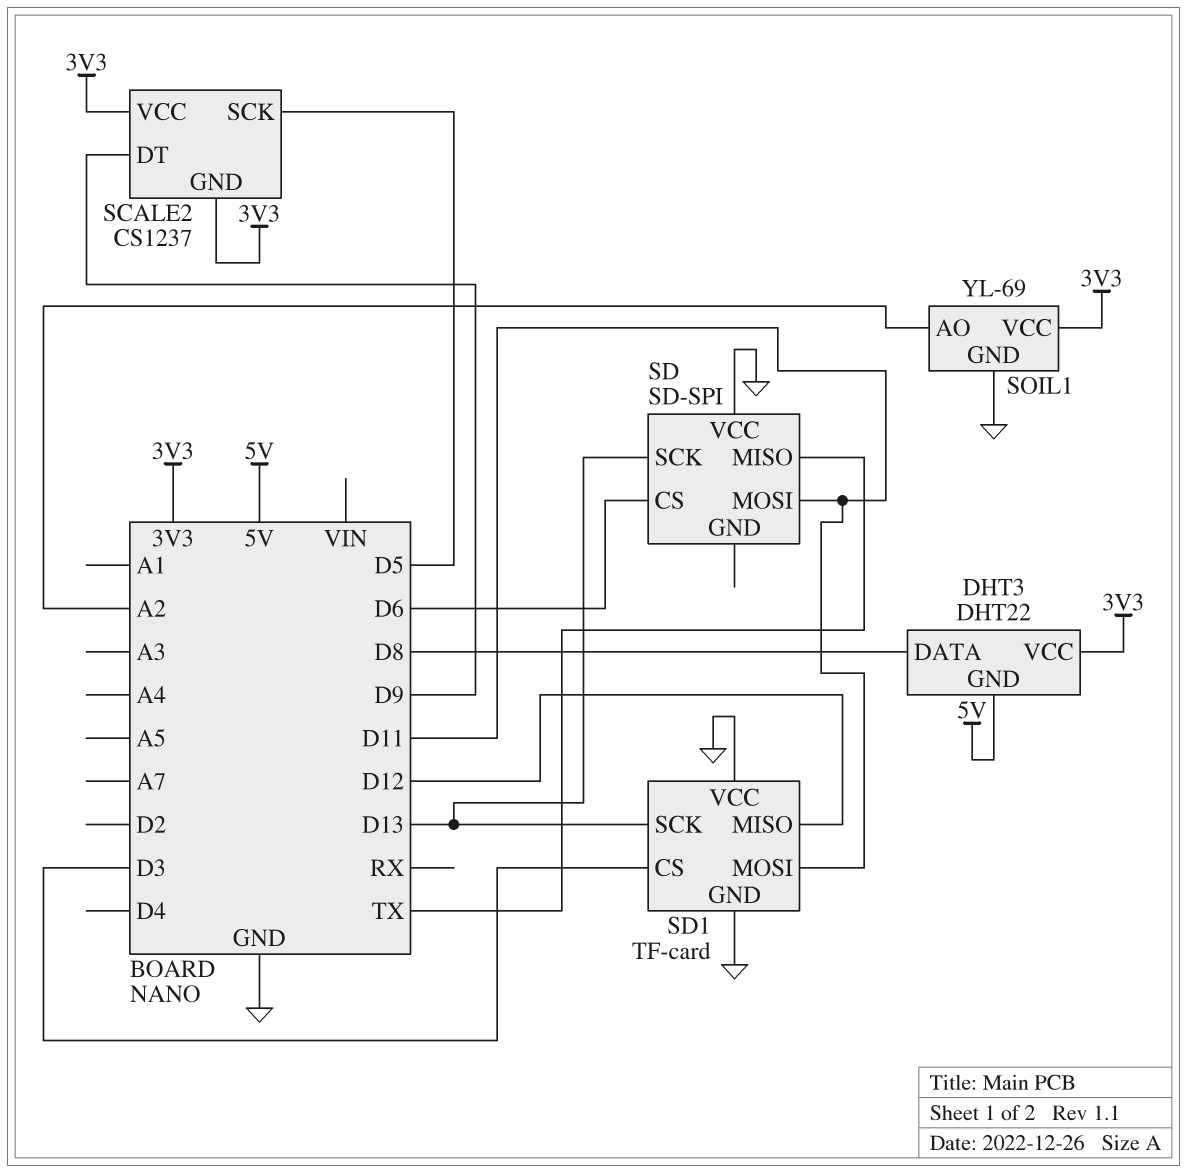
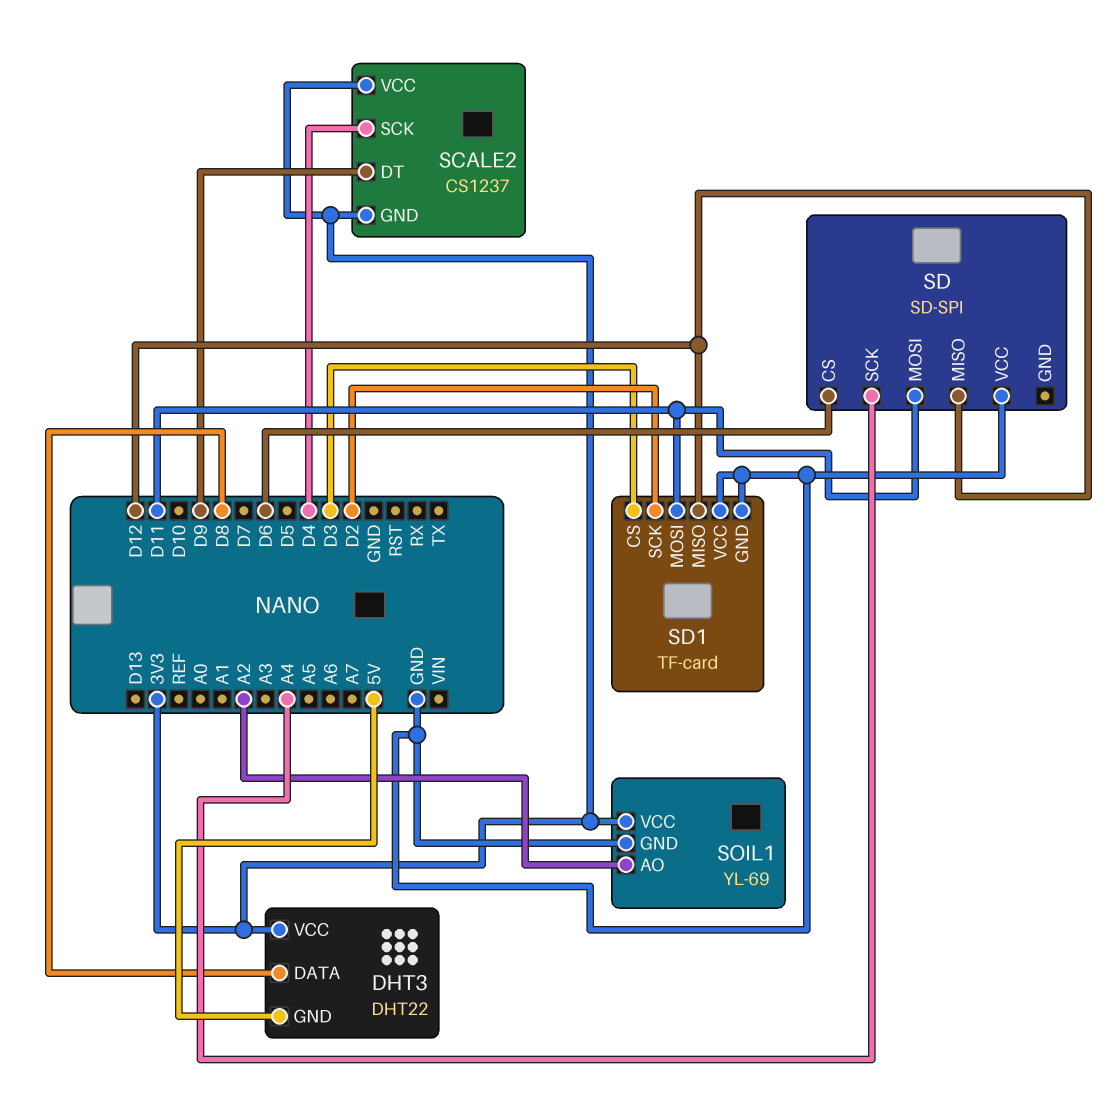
SCALE2 pin SCK: D5 -> D4
SD pin MISO: TX -> D12
SD pin SCK: D13 -> A4
SD1 pin SCK: D13 -> D2

